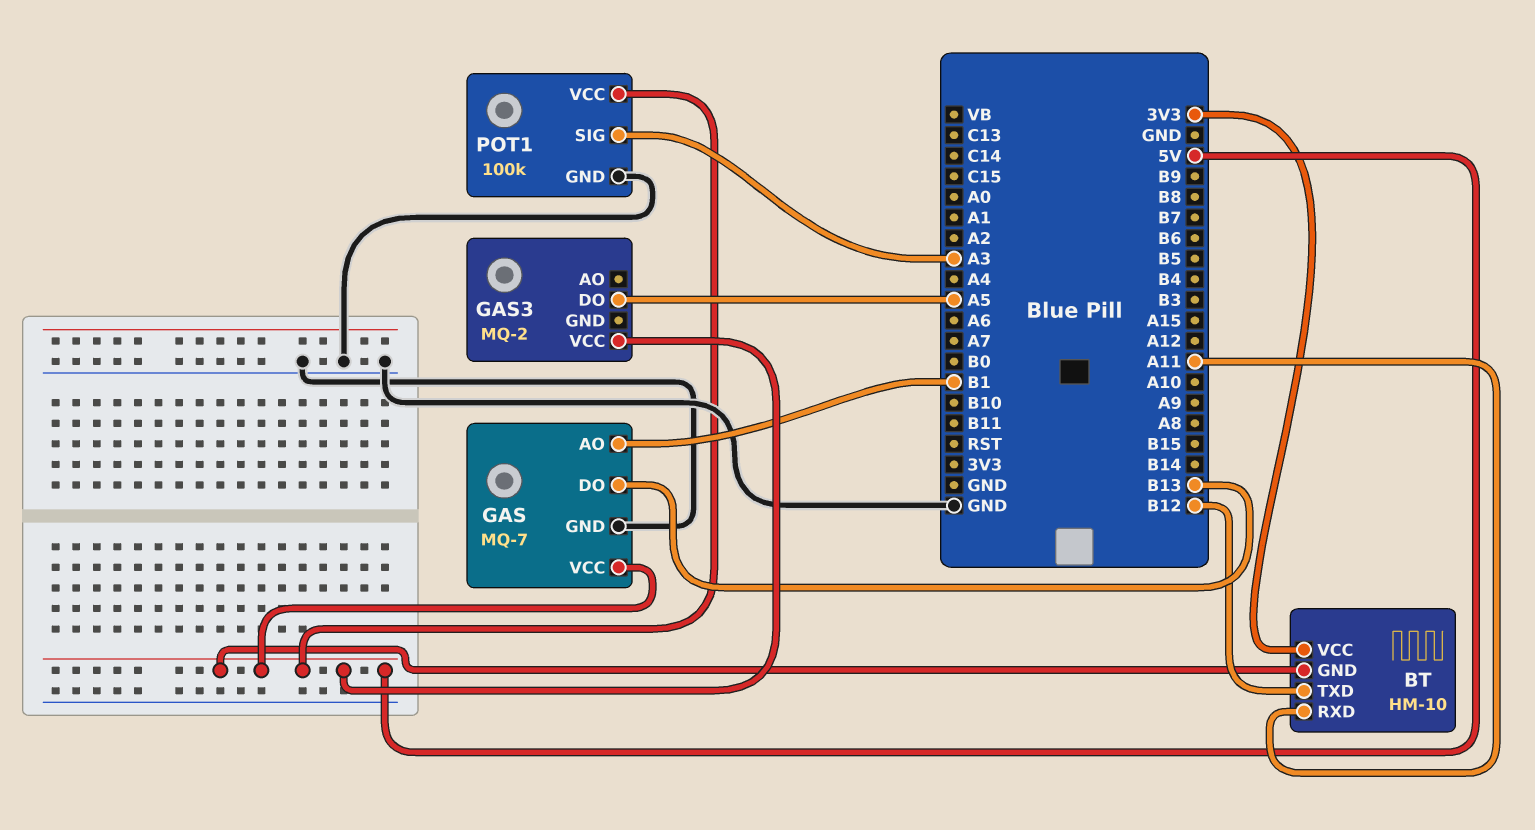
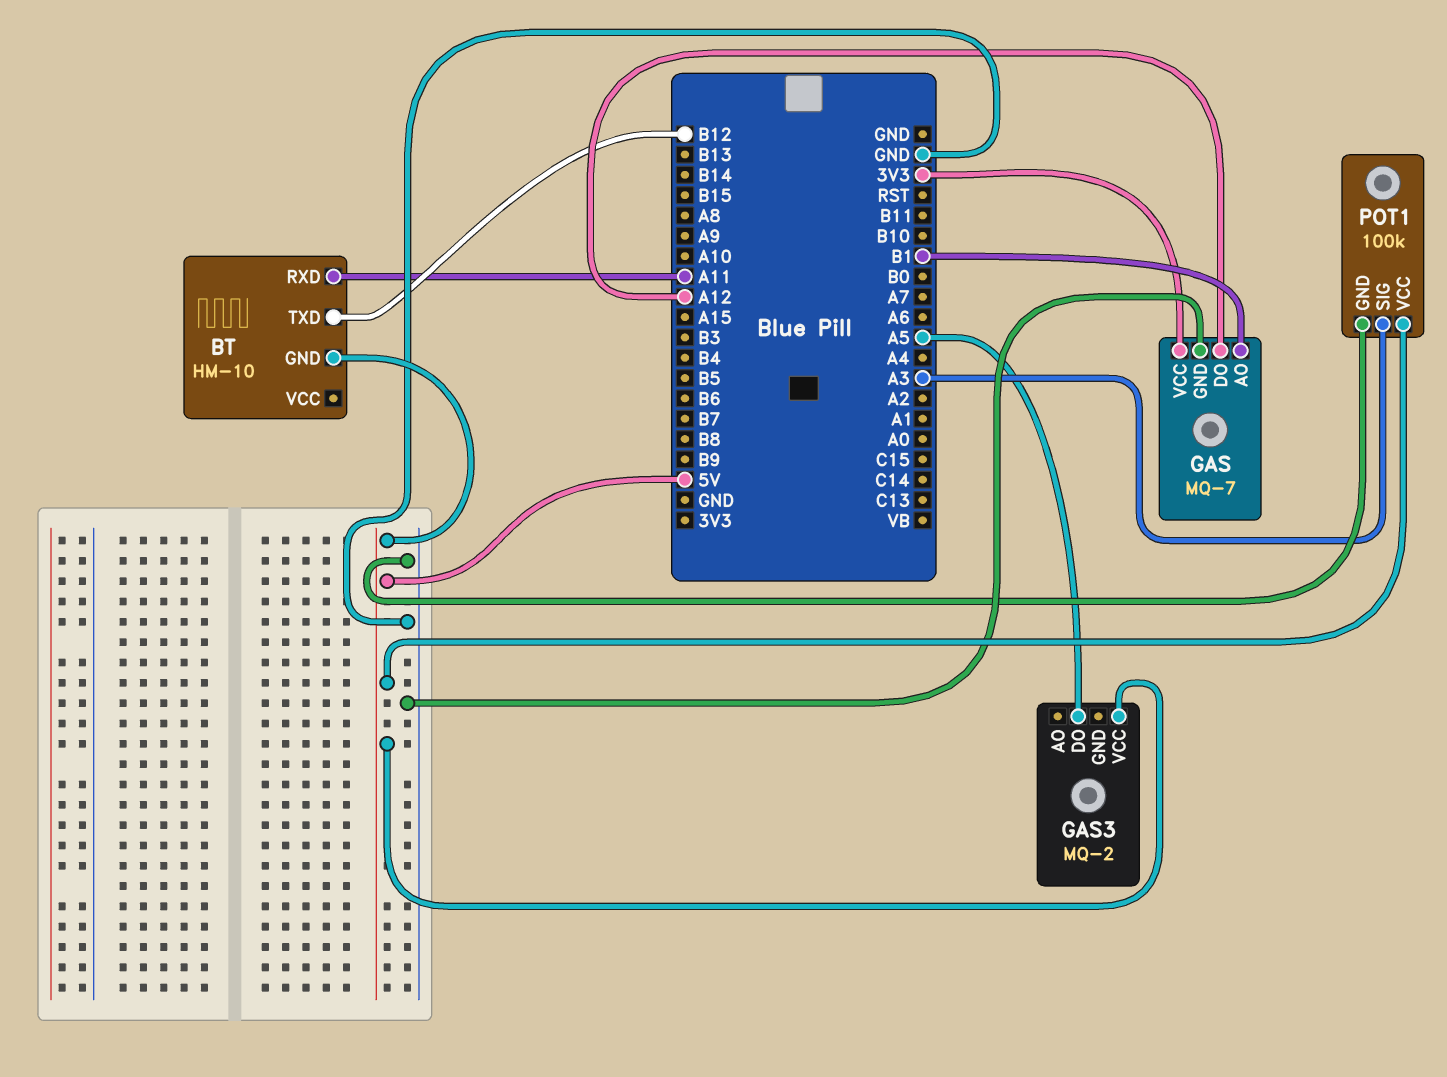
BT pin VCC: 3V3 -> none
GAS pin DO: B13 -> A12
GAS pin VCC: 5V -> 3V3

